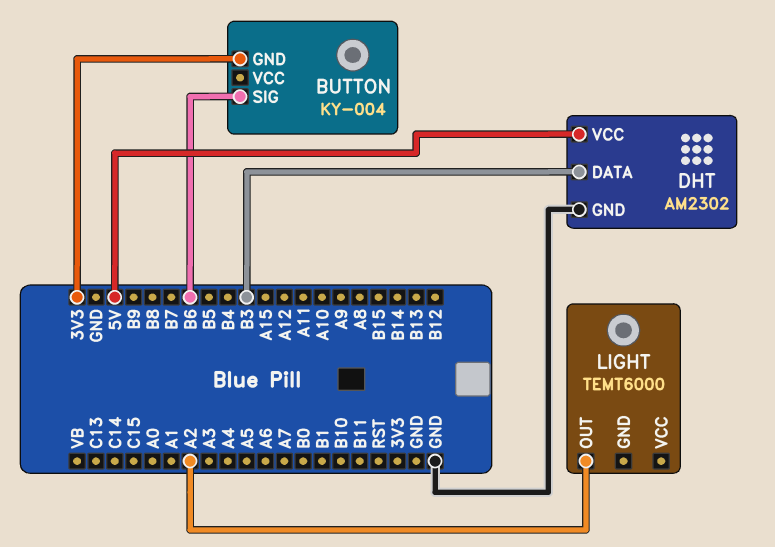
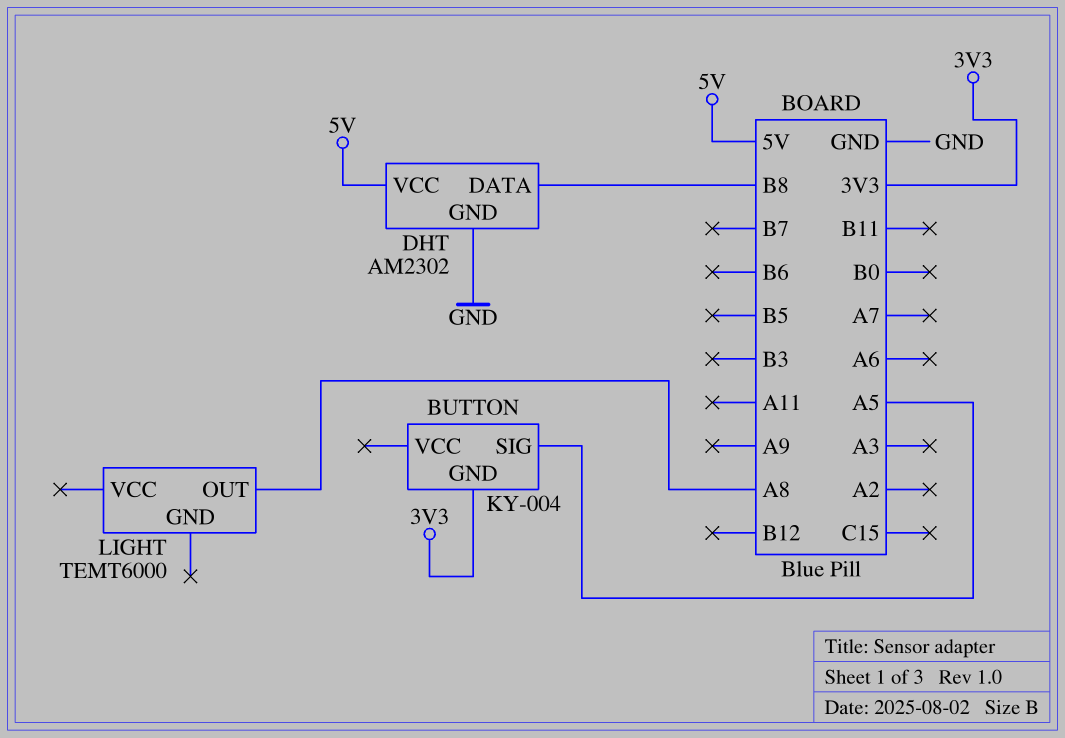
BUTTON pin SIG: B6 -> A5
DHT pin DATA: B3 -> B8
LIGHT pin OUT: A2 -> A8

